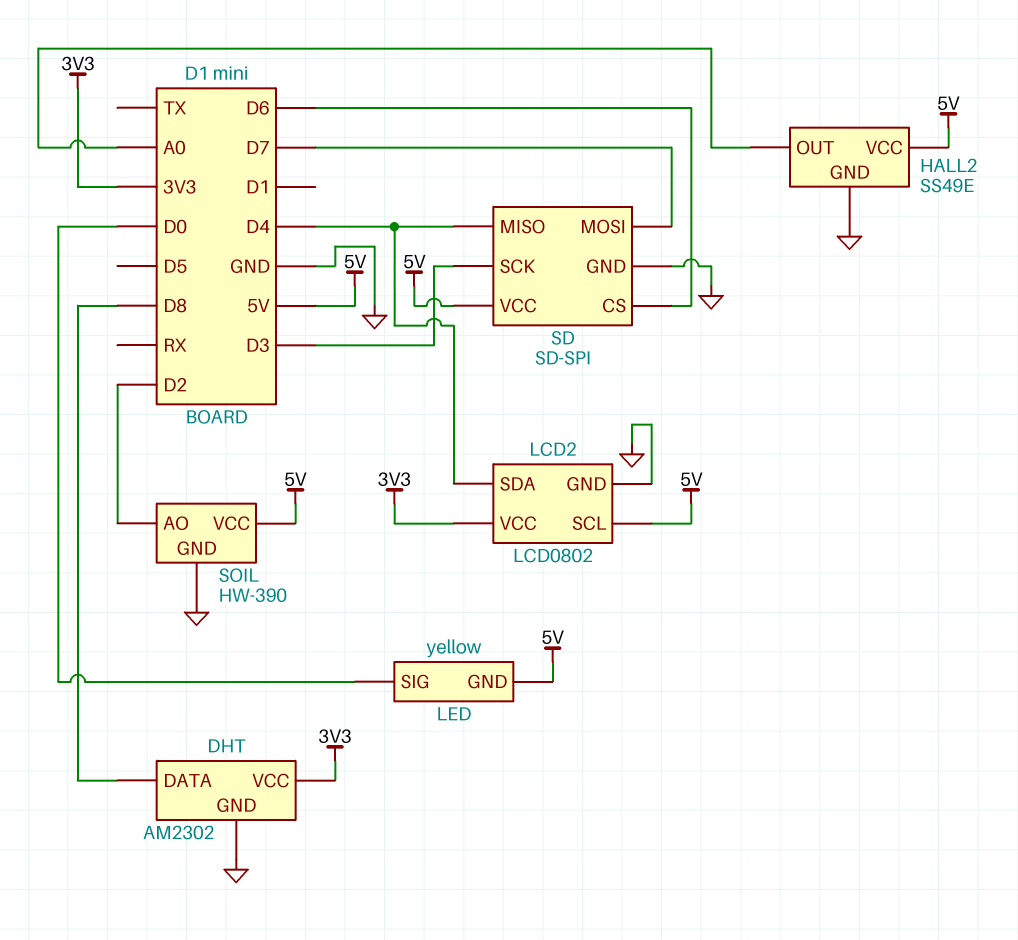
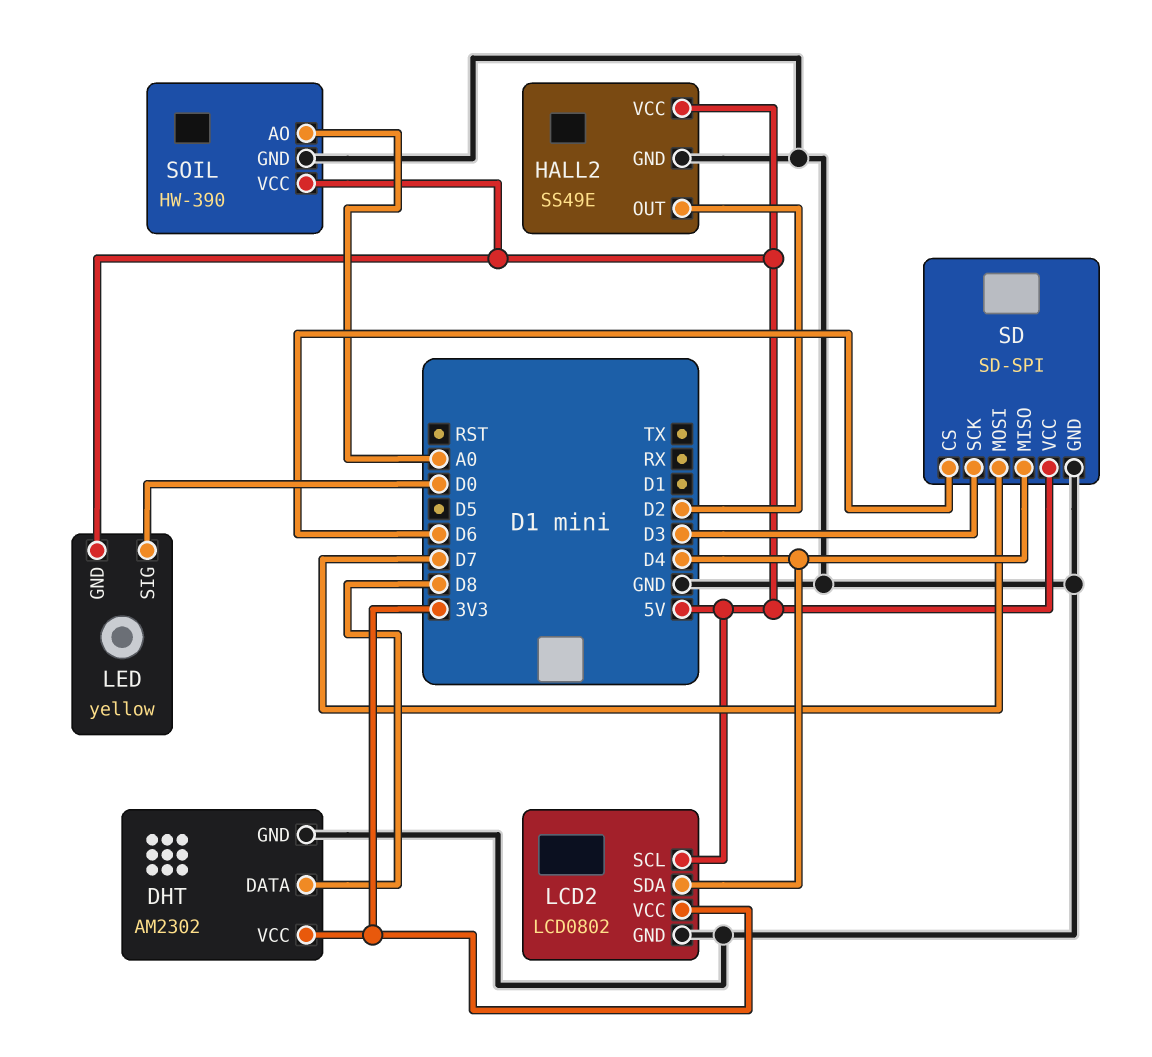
HALL2 pin OUT: A0 -> D2
SOIL pin AO: D2 -> A0

